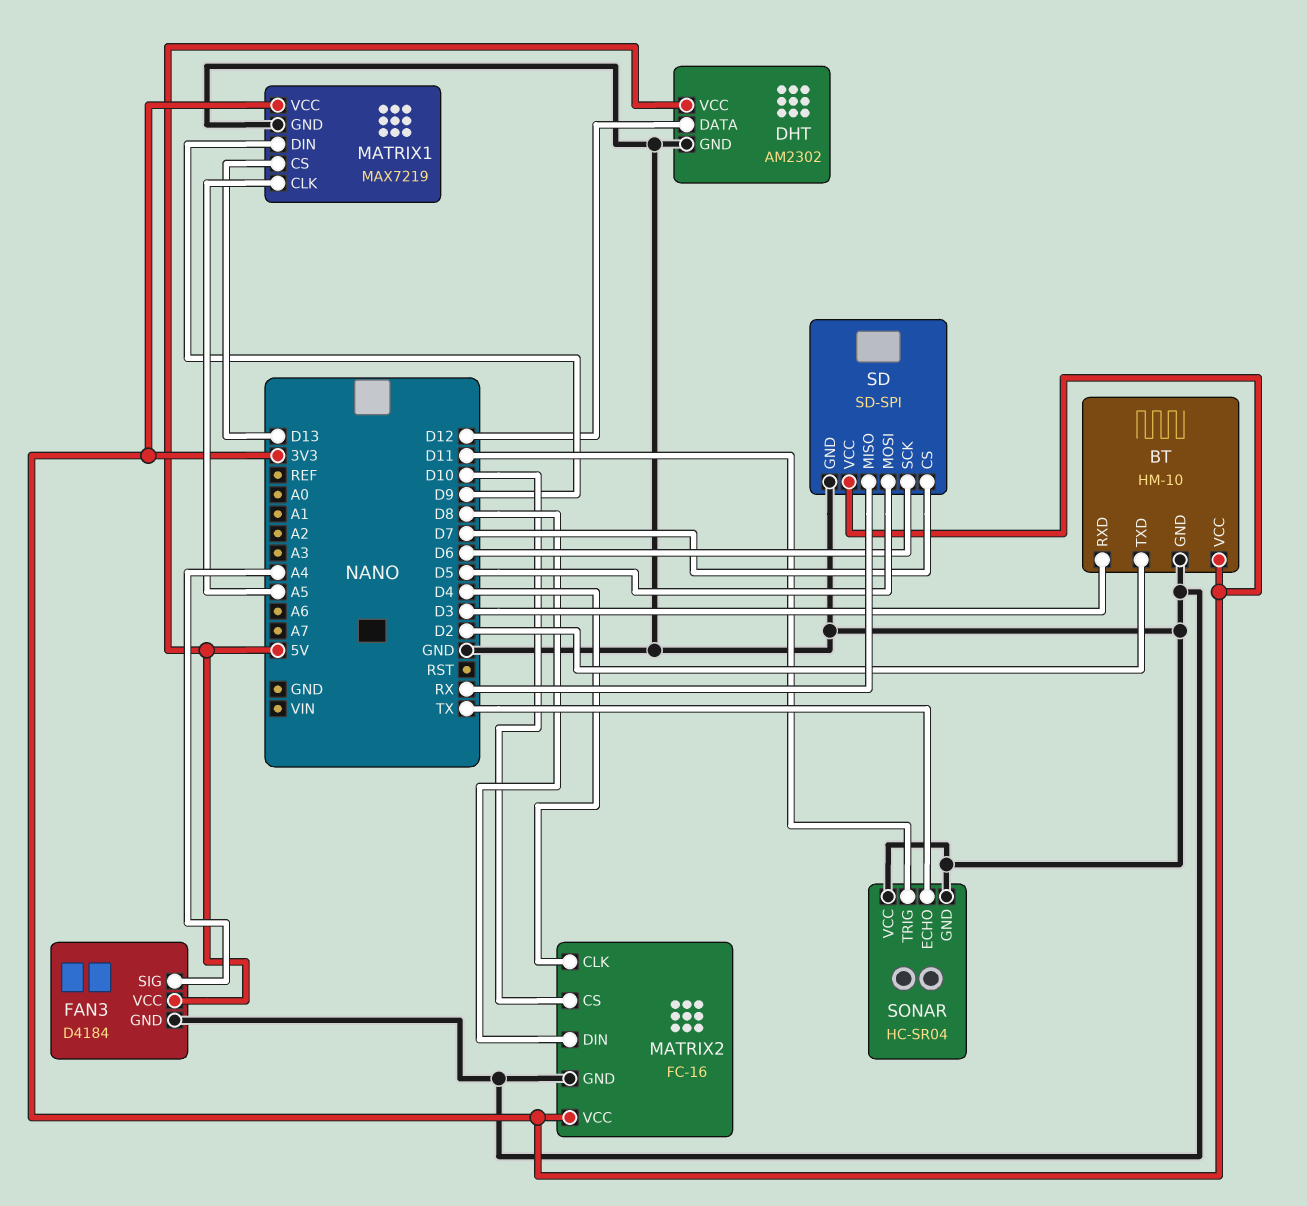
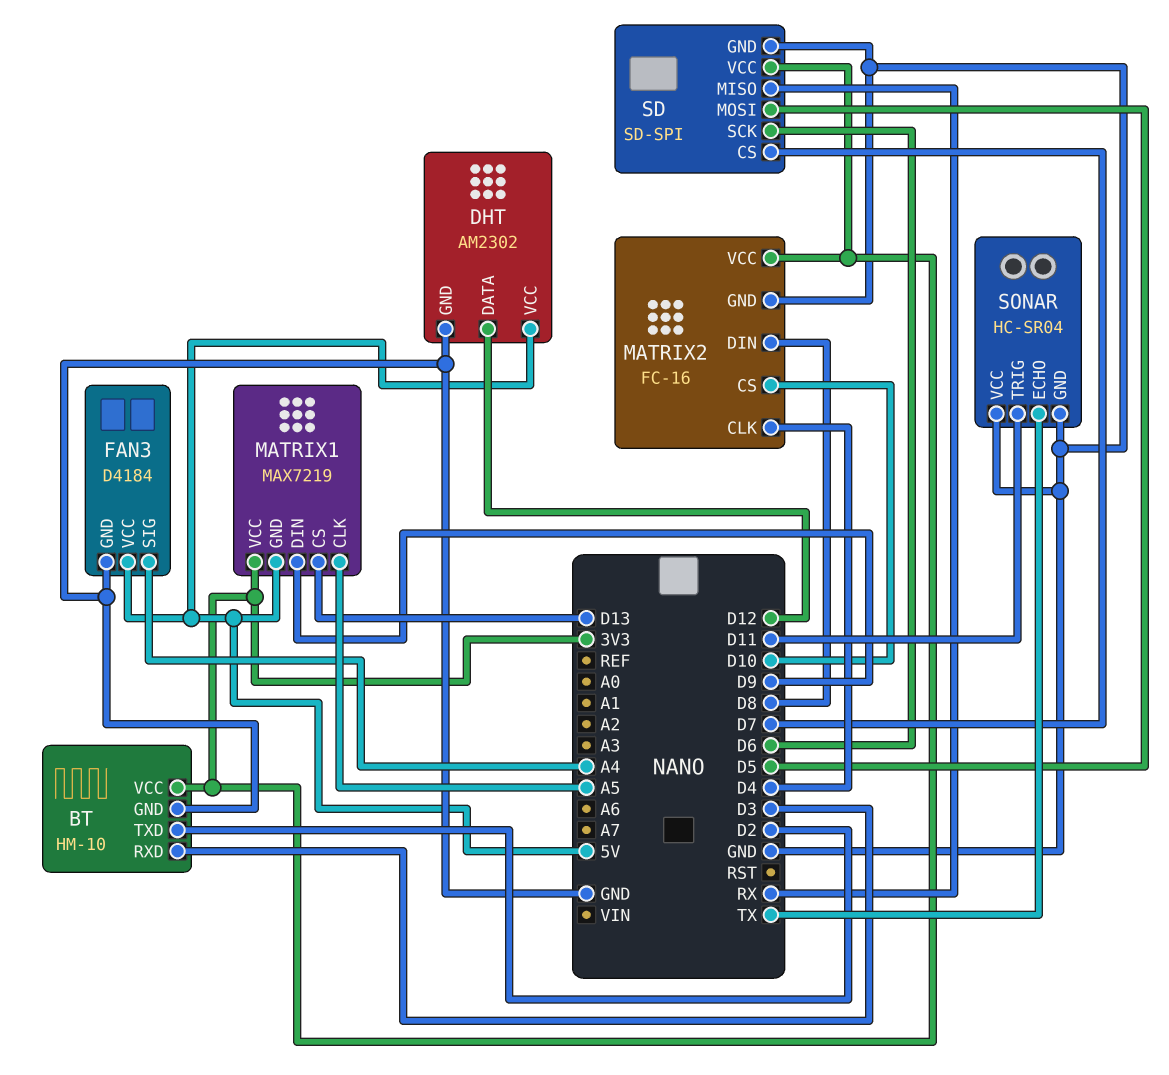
MATRIX1 pin GND: GND -> 5V

